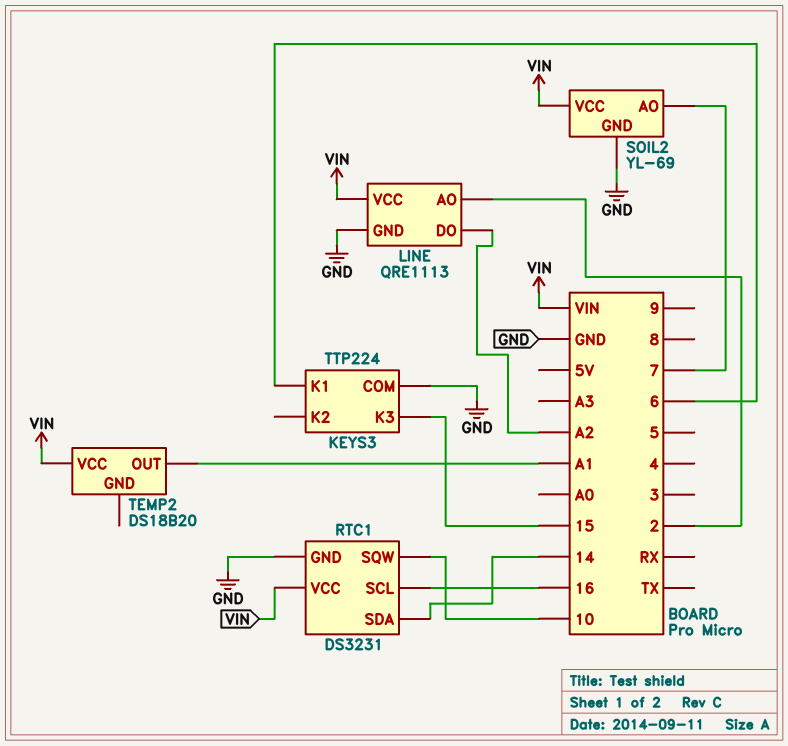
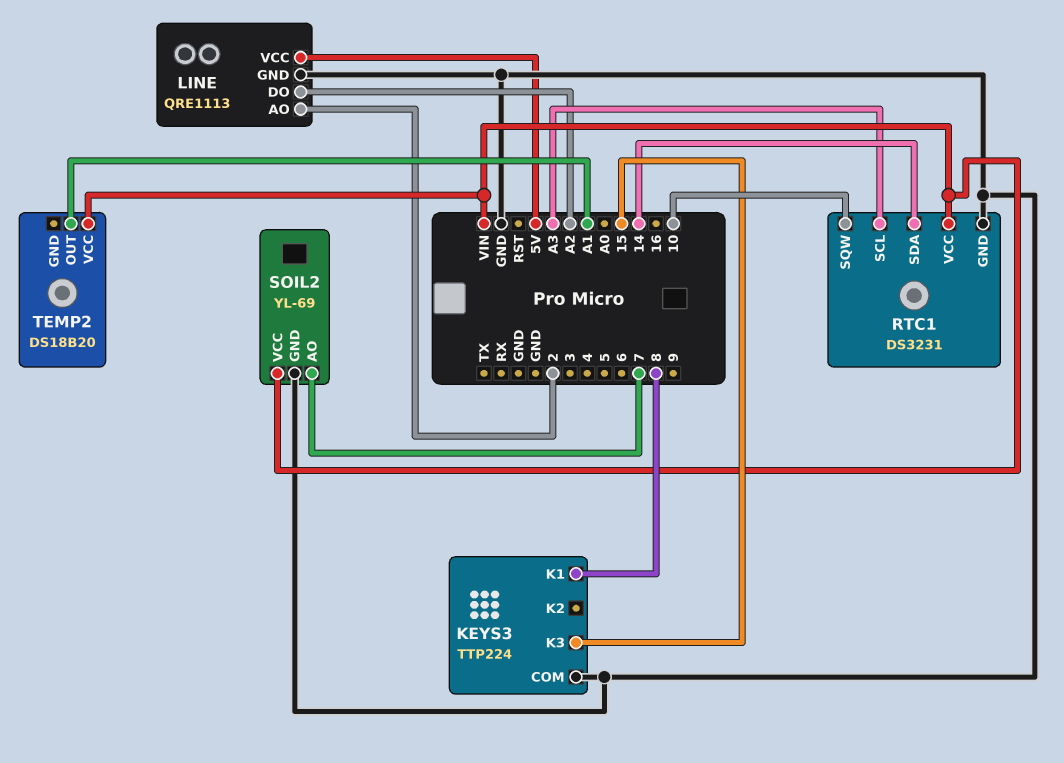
KEYS3 pin K1: 6 -> 8
LINE pin VCC: VIN -> 5V
RTC1 pin SCL: 16 -> A3

